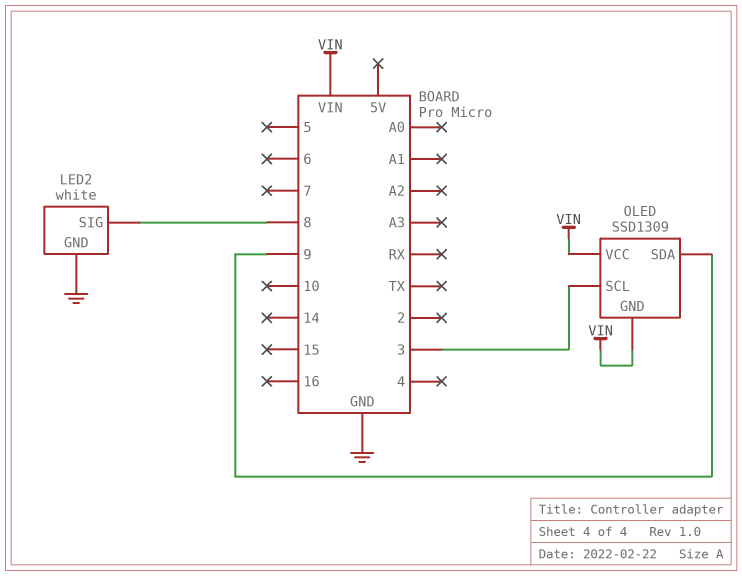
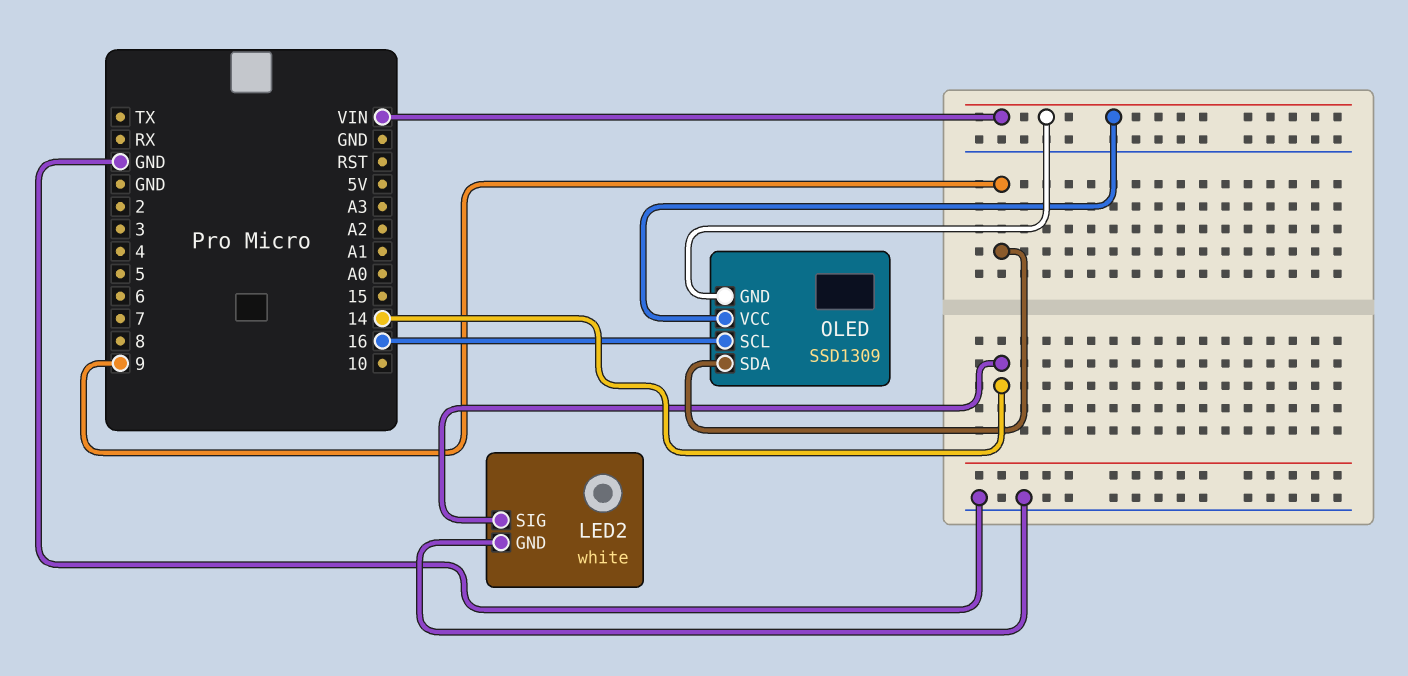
LED2 pin SIG: 8 -> 14
OLED pin SCL: 3 -> 16

